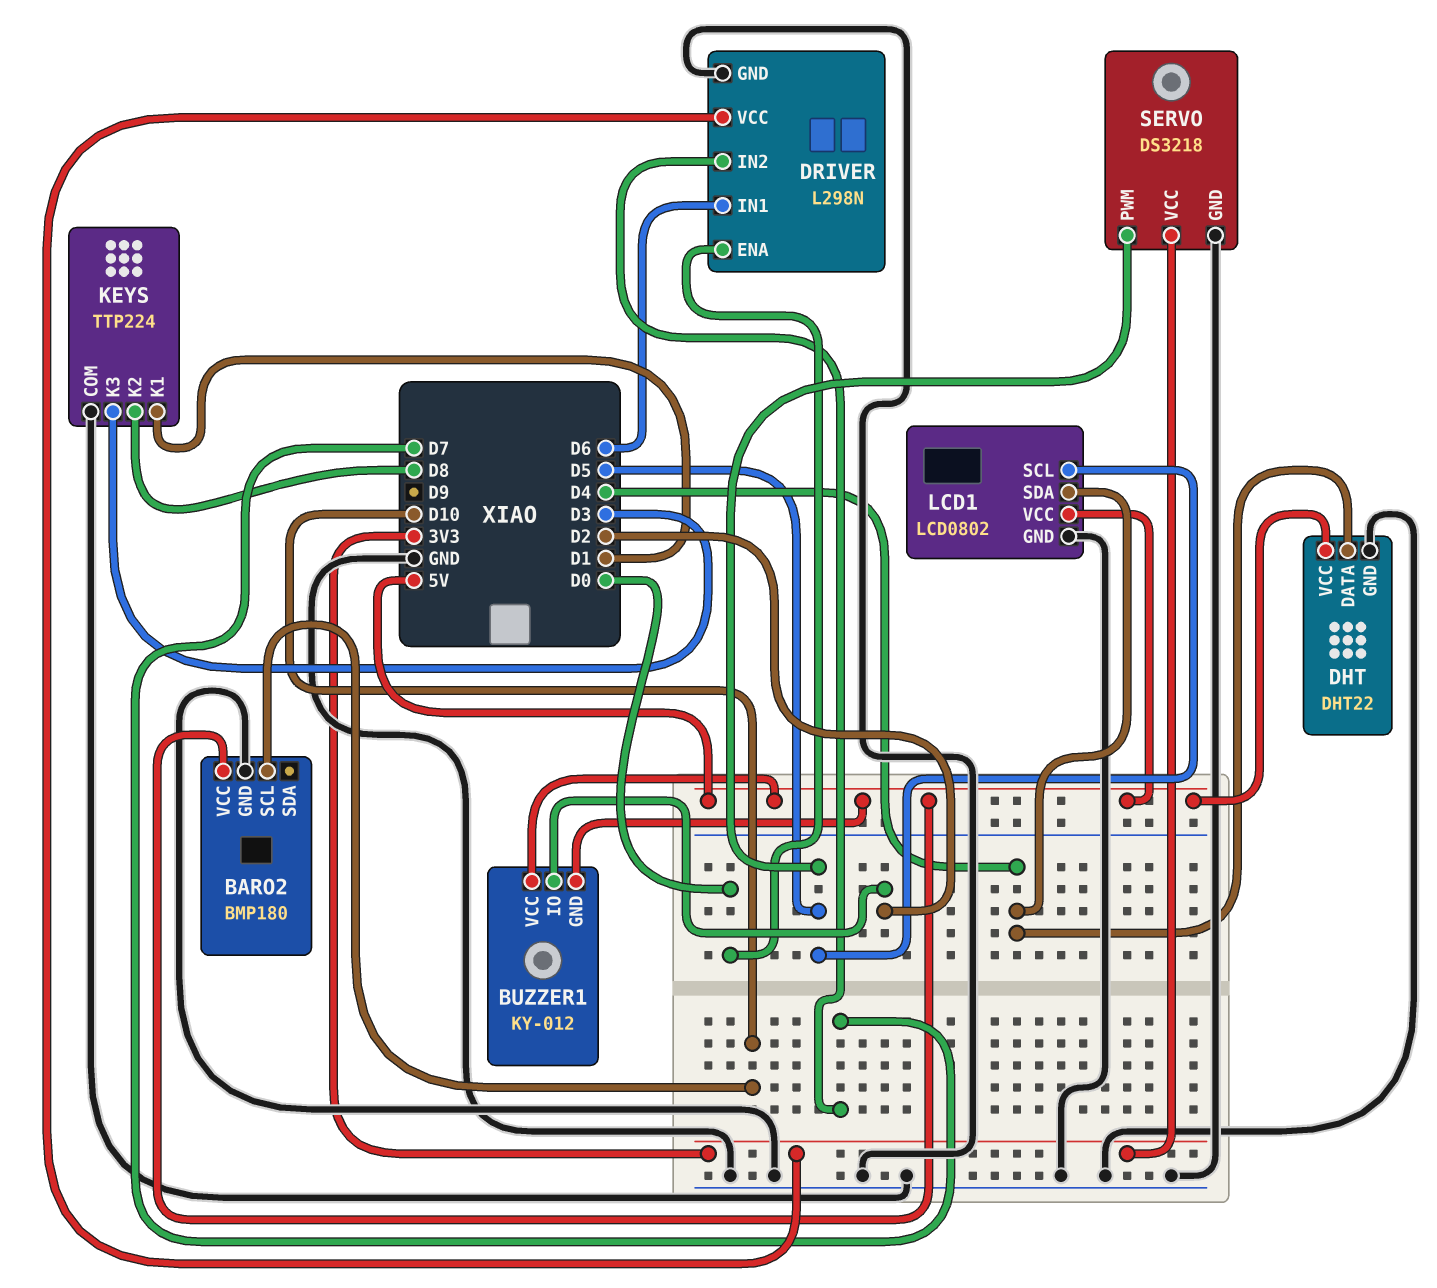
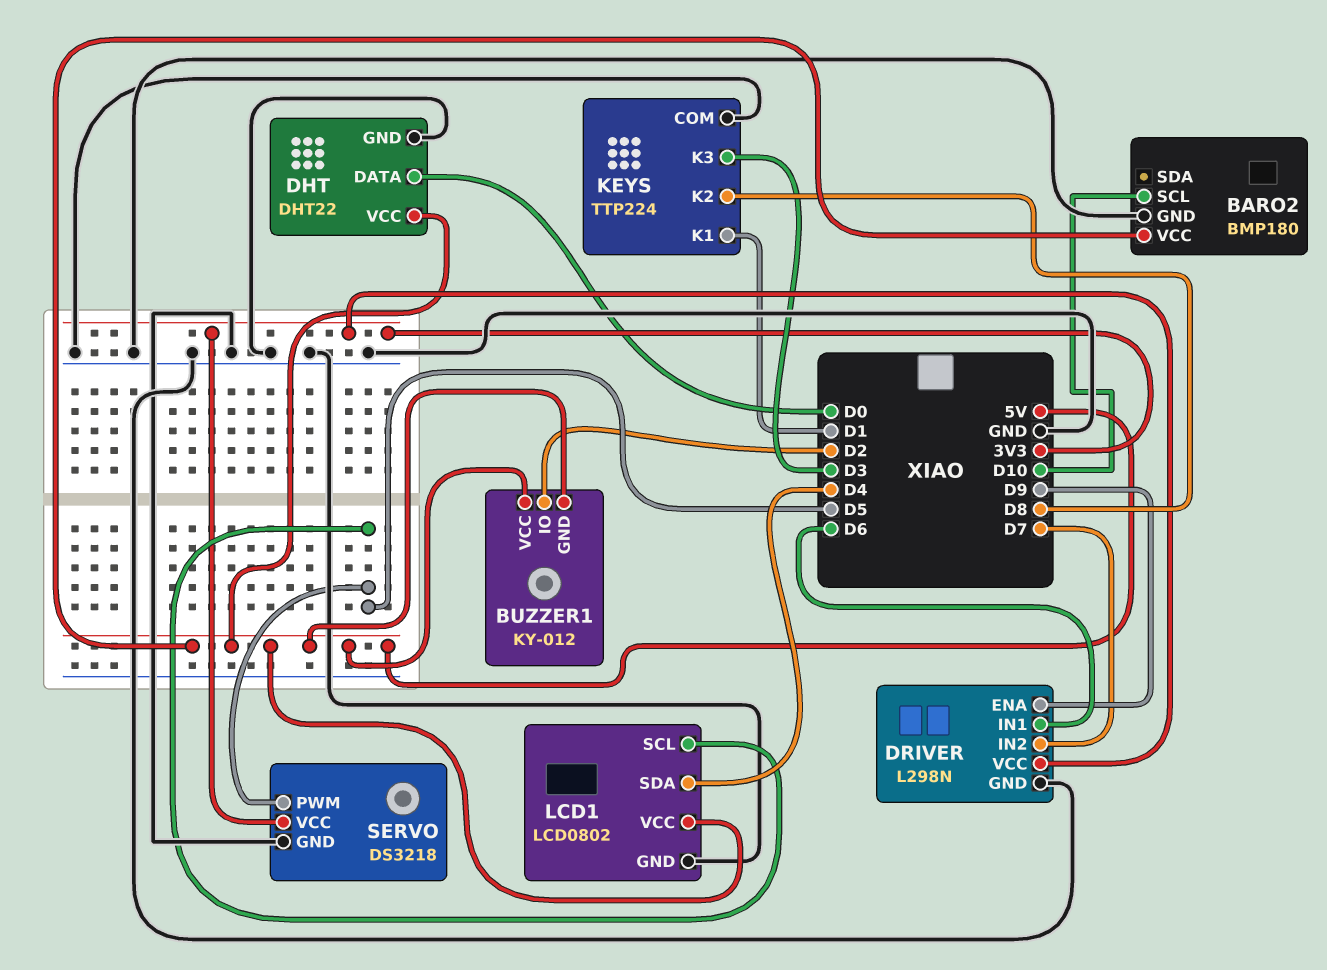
DHT pin DATA: D4 -> D0
DRIVER pin ENA: D0 -> D9

